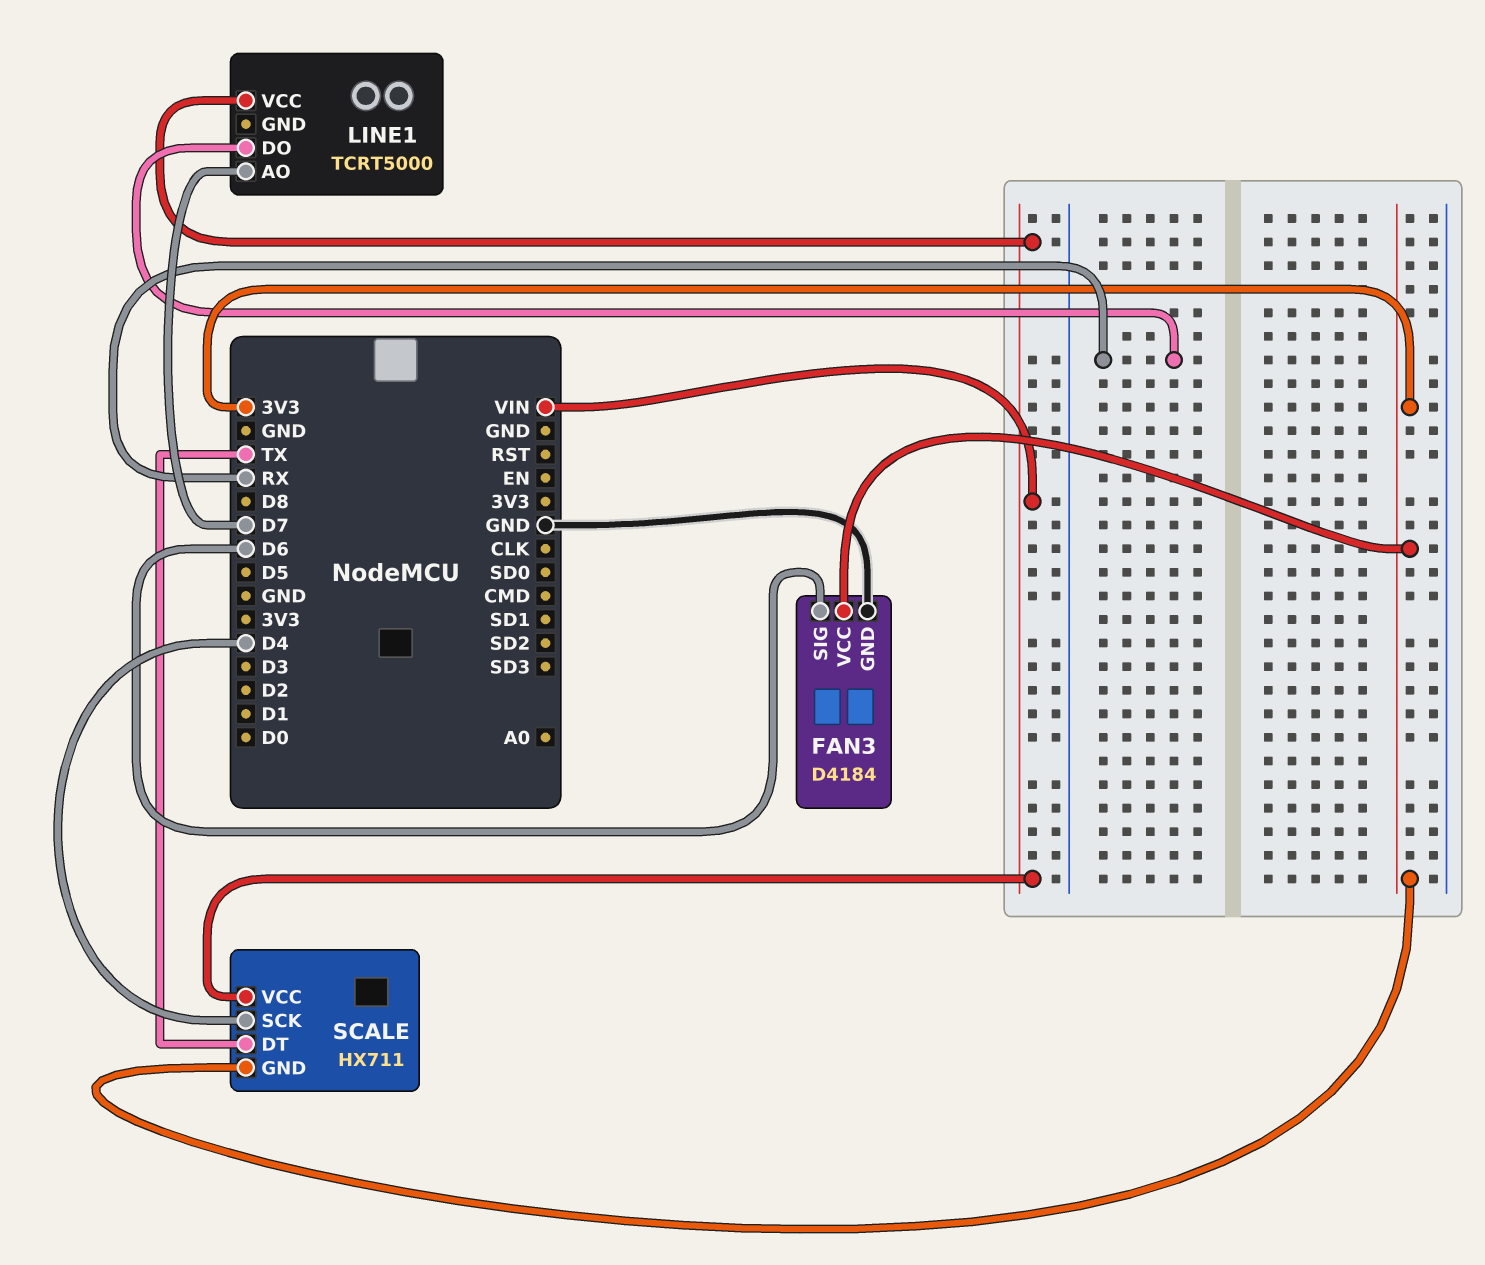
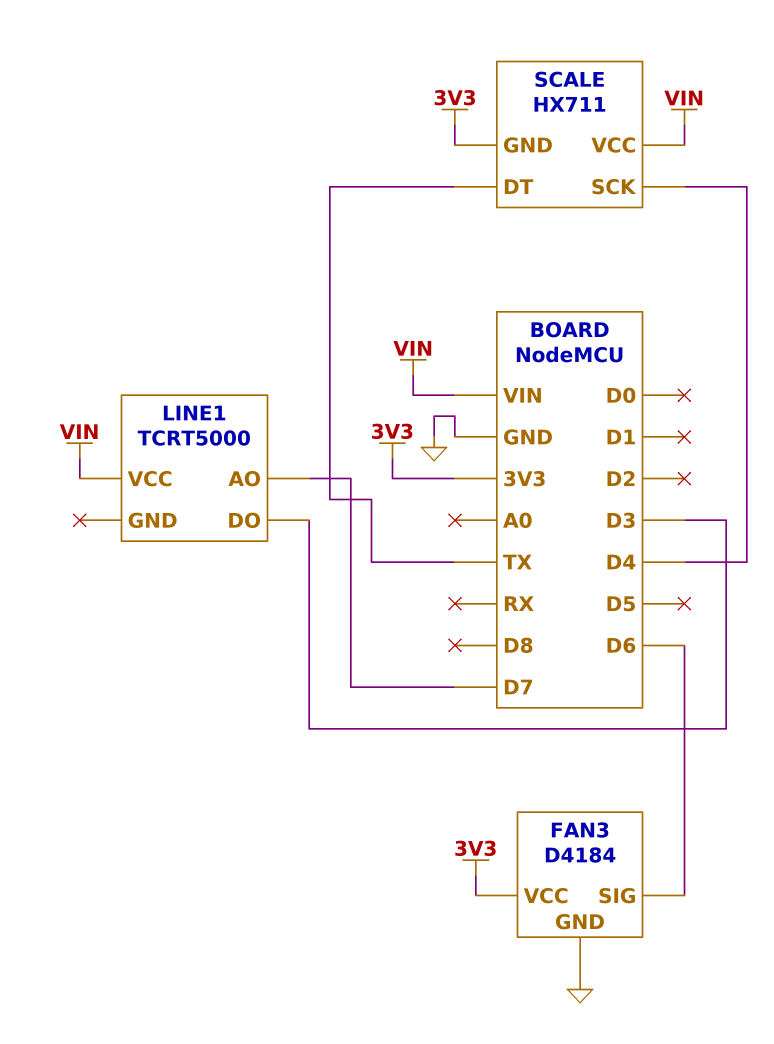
LINE1 pin DO: RX -> D3

